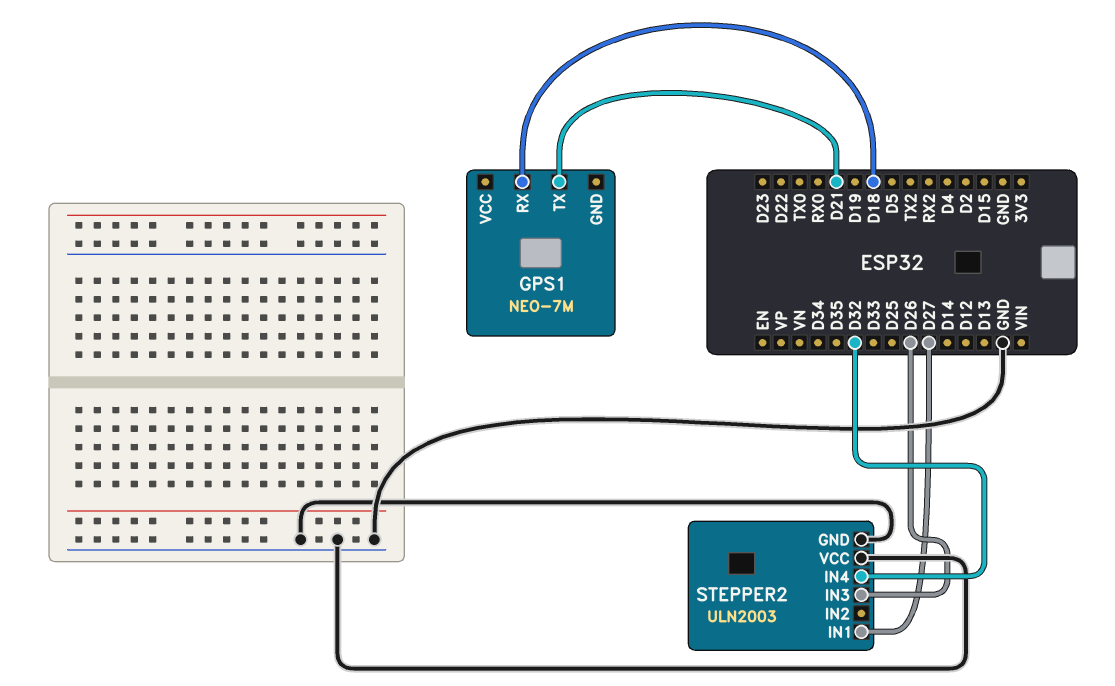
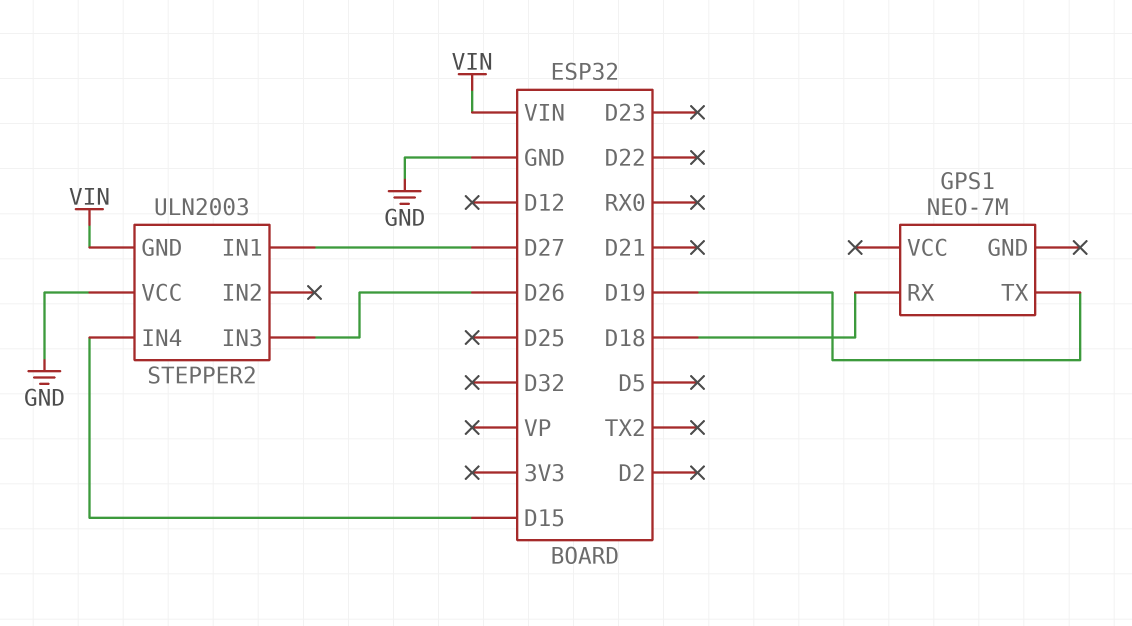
GPS1 pin TX: D21 -> D19
STEPPER2 pin GND: GND -> VIN
STEPPER2 pin IN4: D32 -> D15

